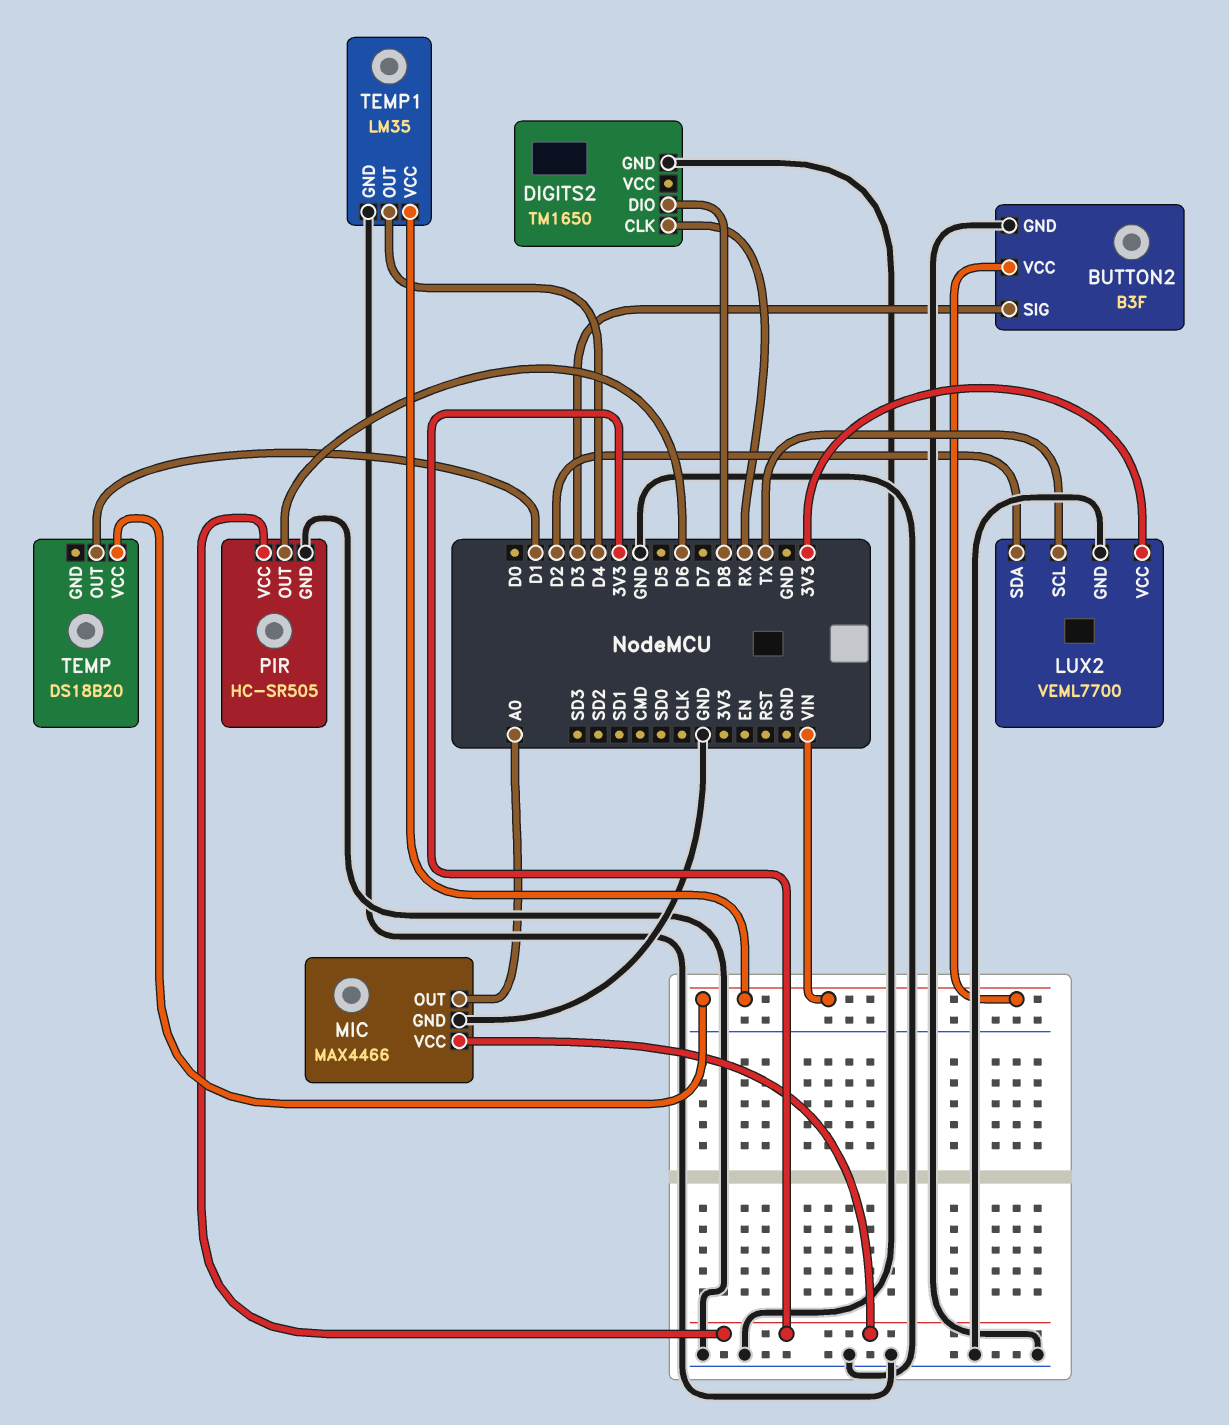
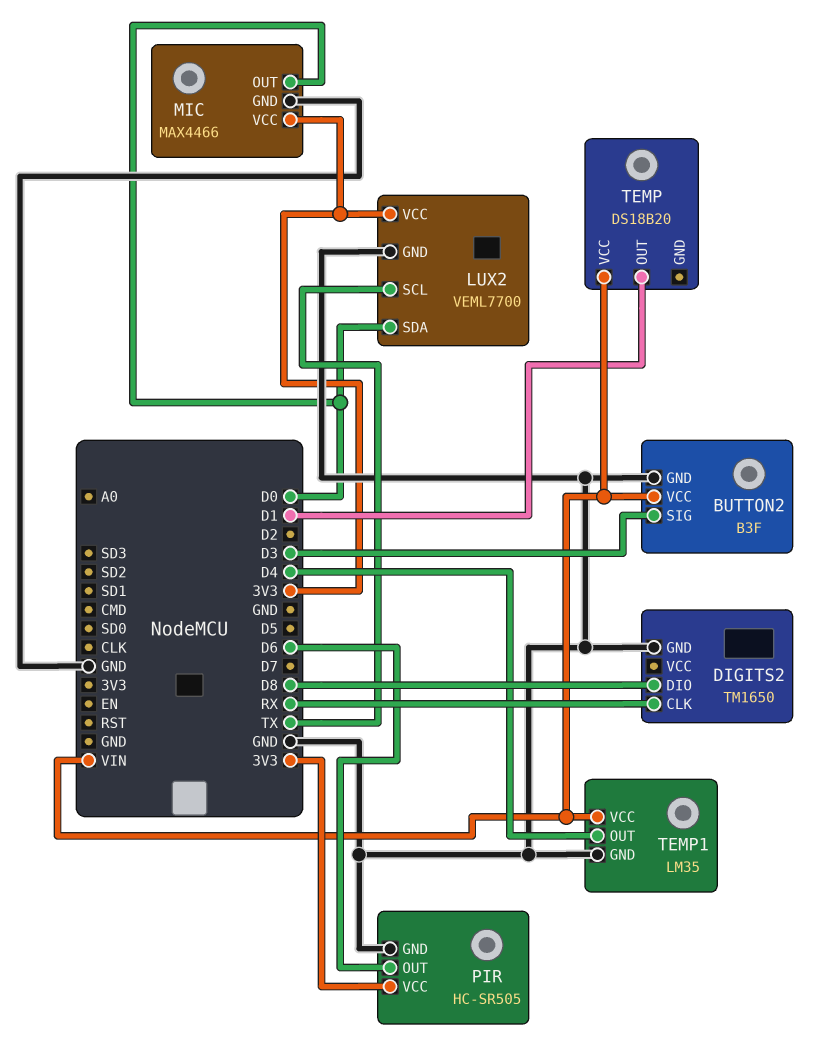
LUX2 pin SDA: D2 -> D0
MIC pin OUT: A0 -> D0

